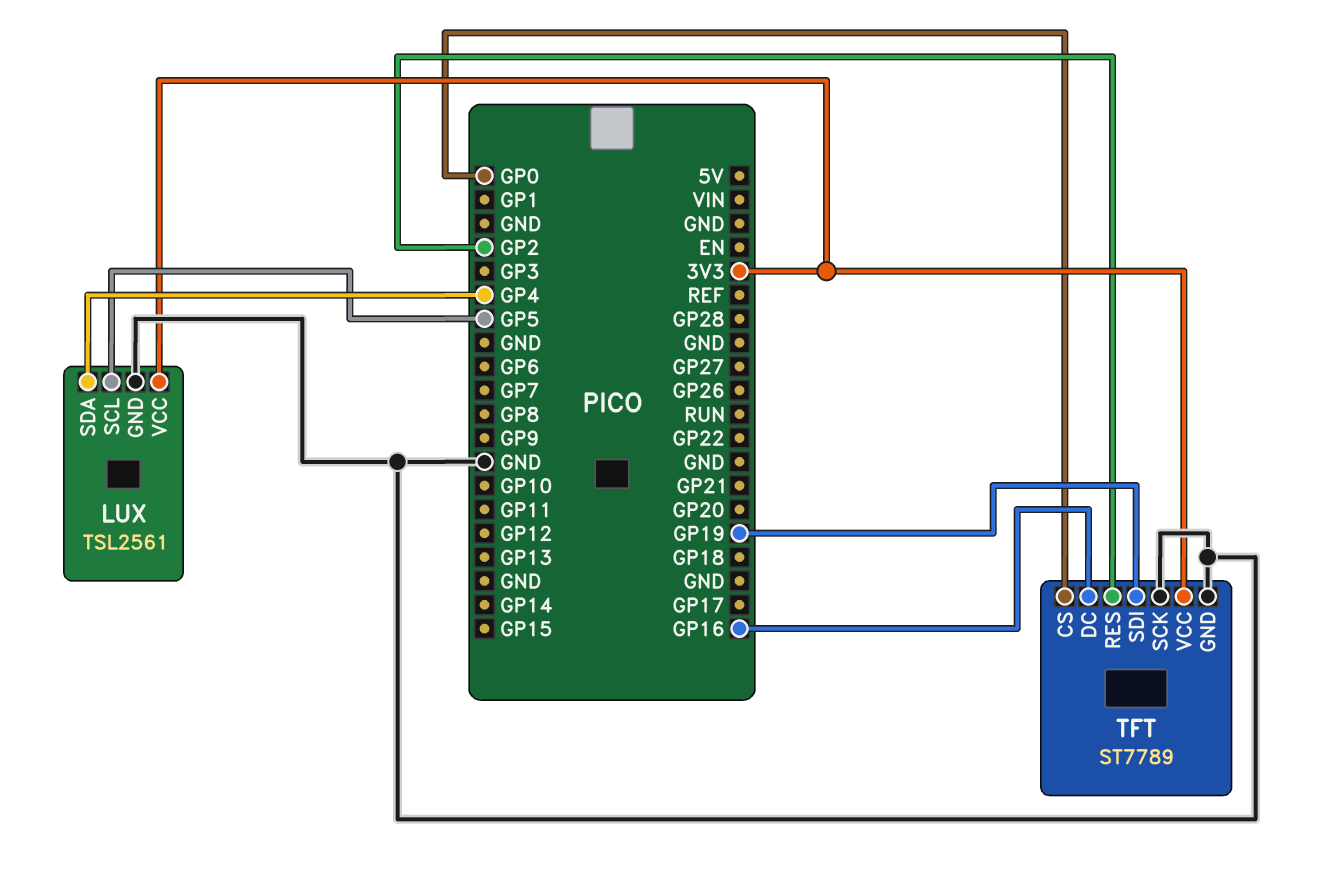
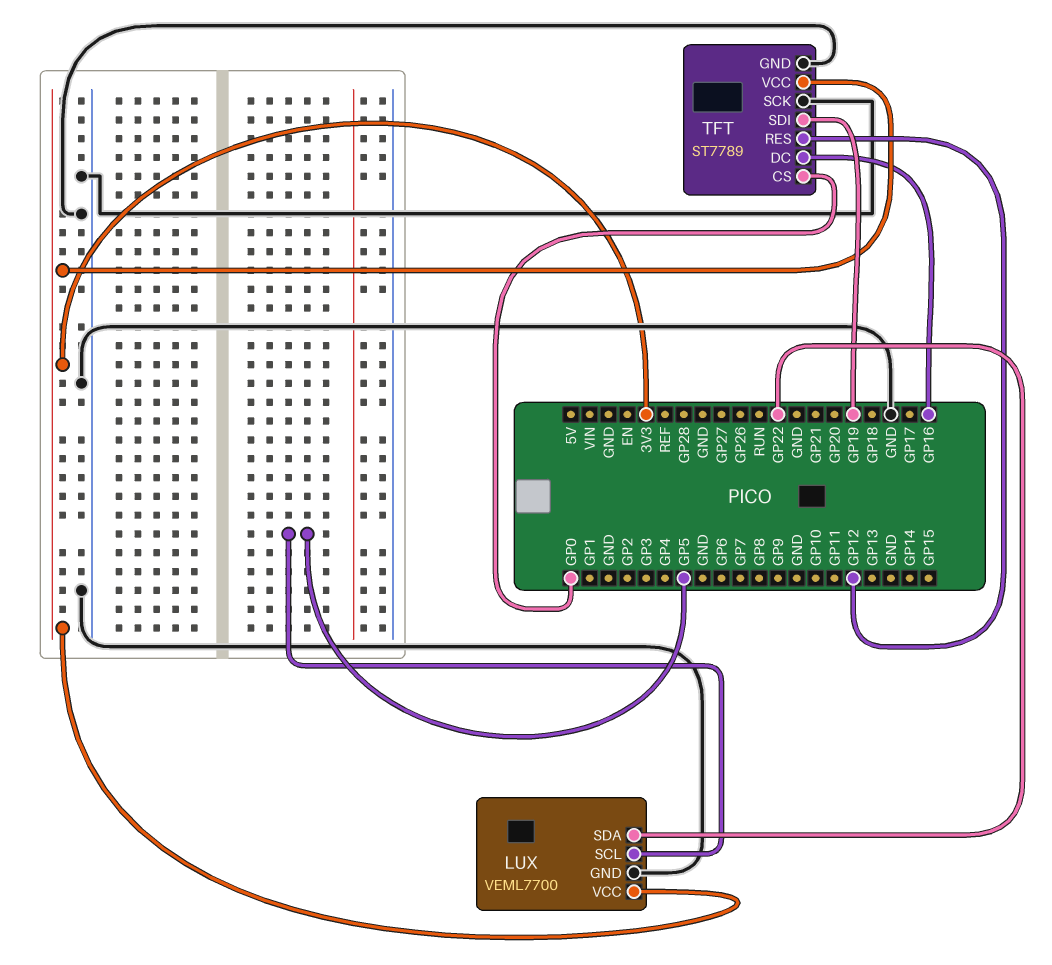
LUX: TSL2561 -> VEML7700
LUX pin SDA: GP4 -> GP22
TFT pin RES: GP2 -> GP12

